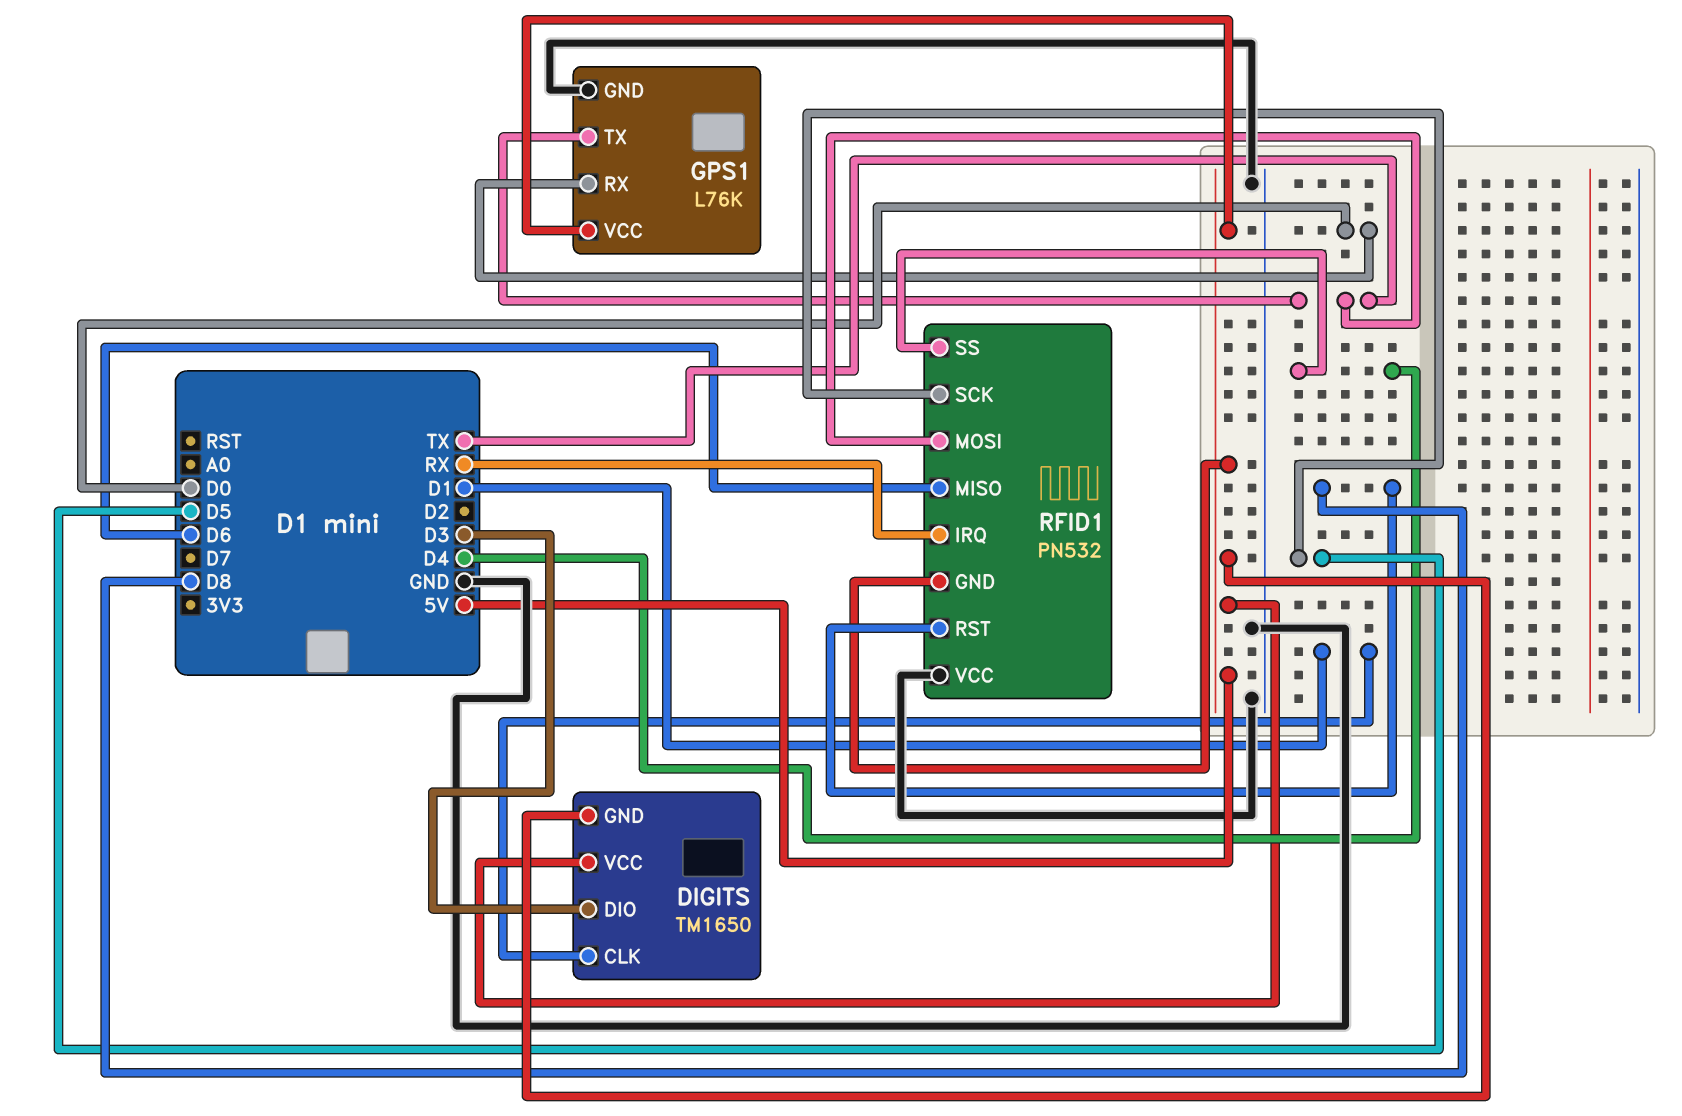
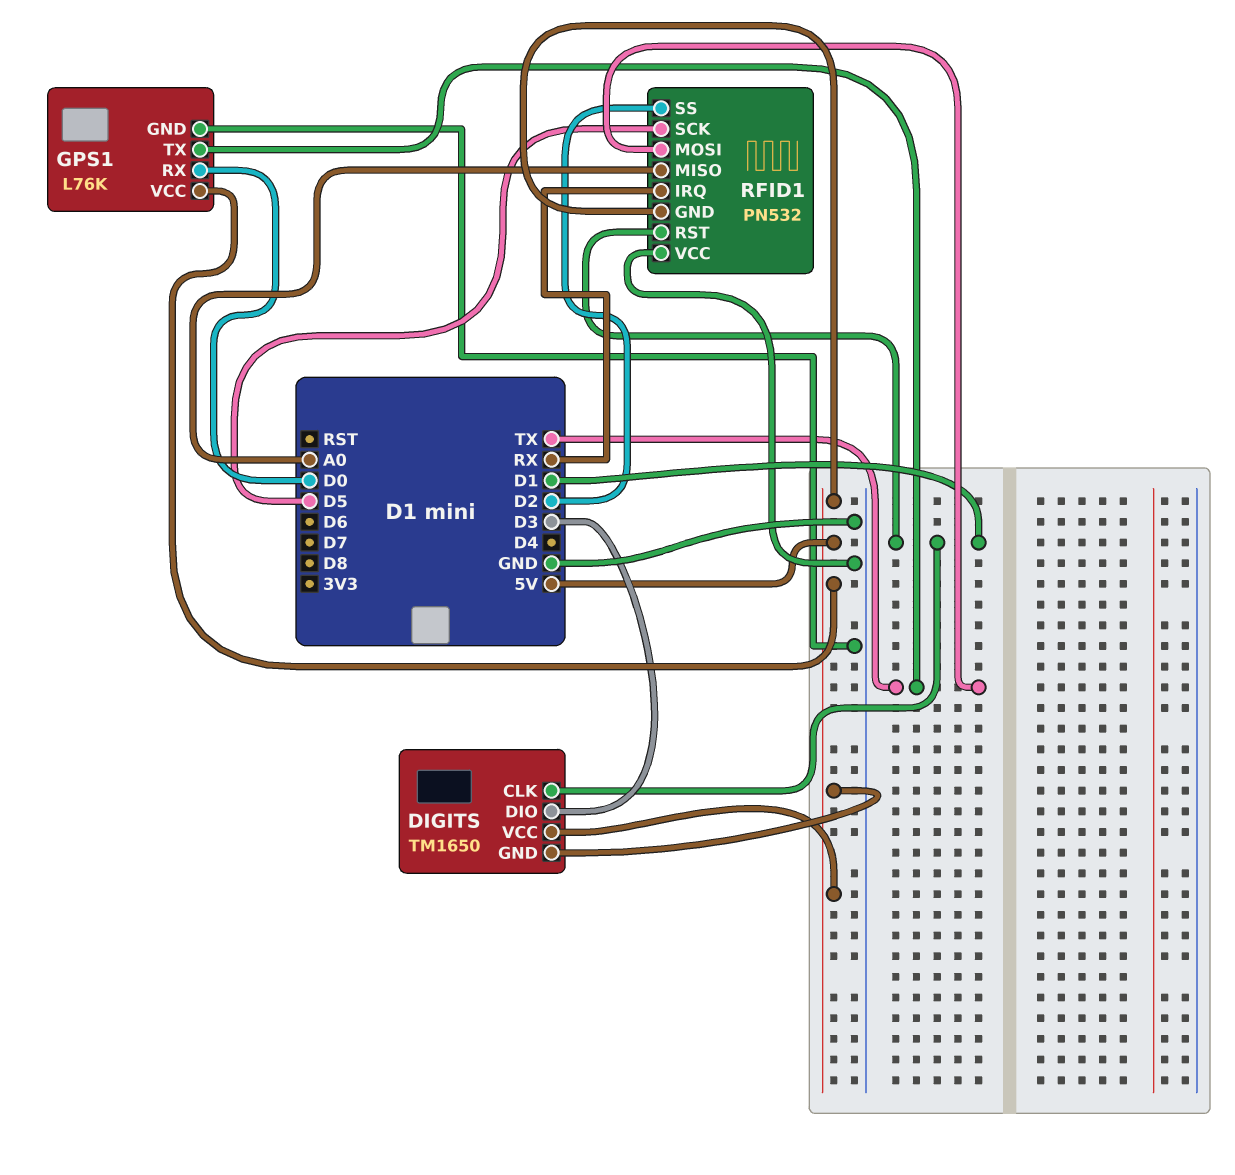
RFID1 pin MISO: D6 -> A0
RFID1 pin RST: D8 -> D1
RFID1 pin SS: D4 -> D2

